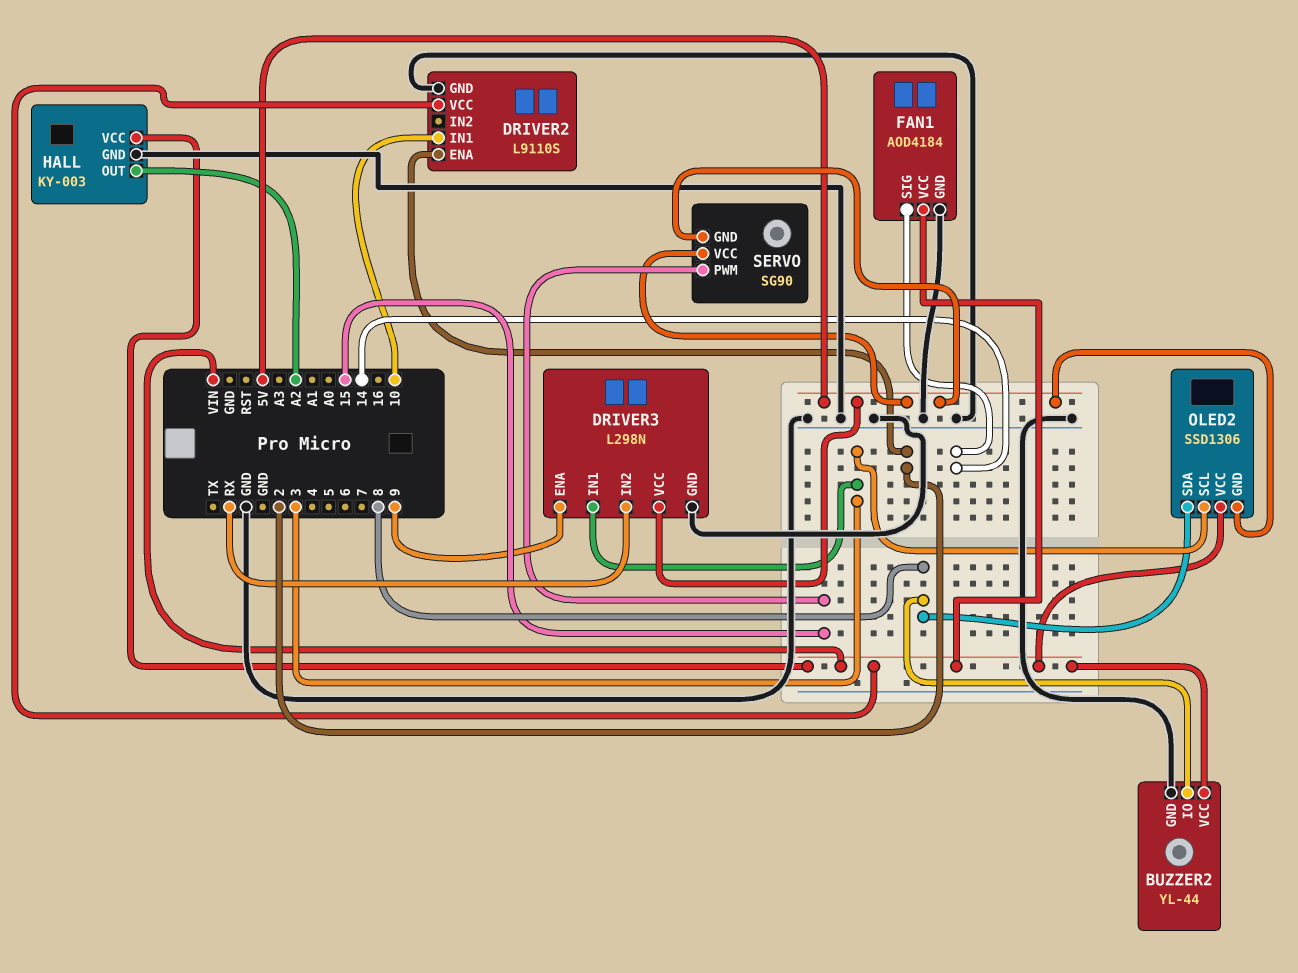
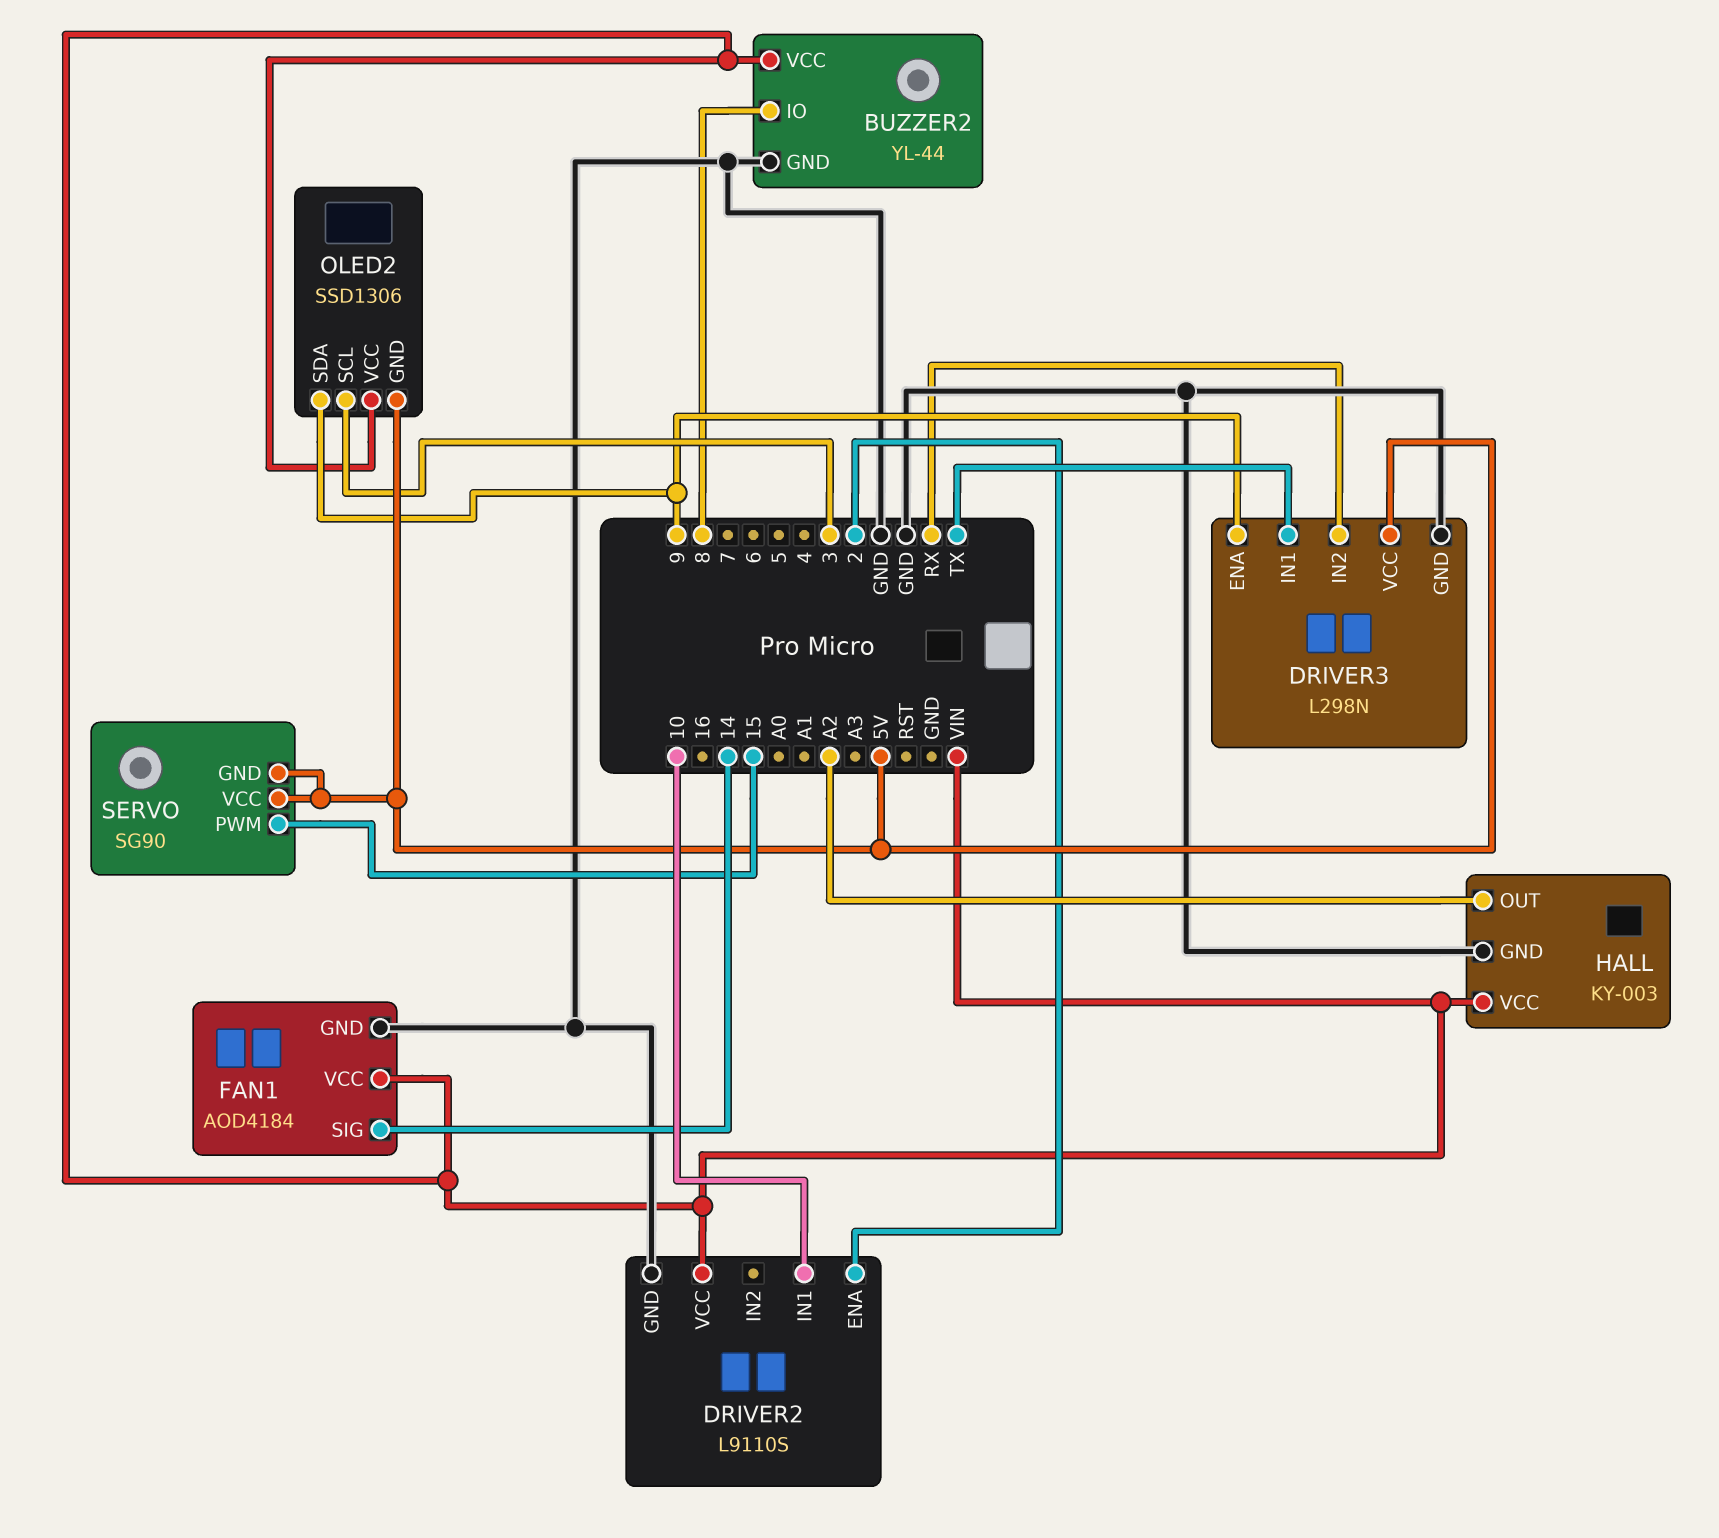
DRIVER3 pin IN1: 3 -> TX
OLED2 pin SDA: 8 -> 9

